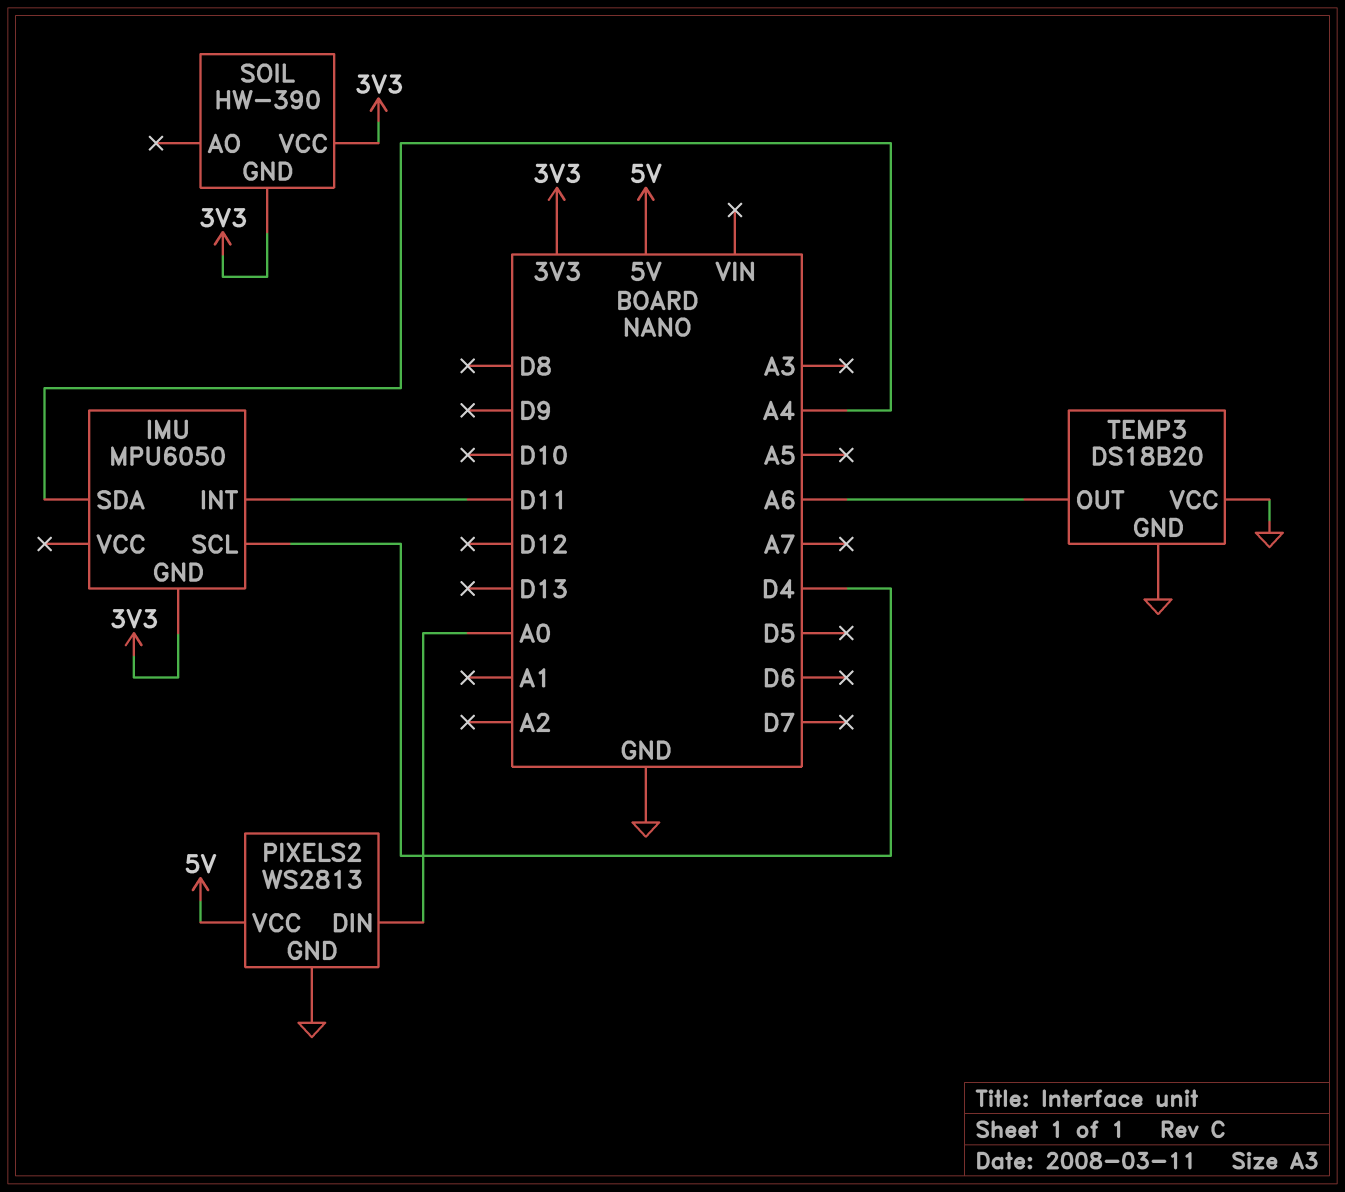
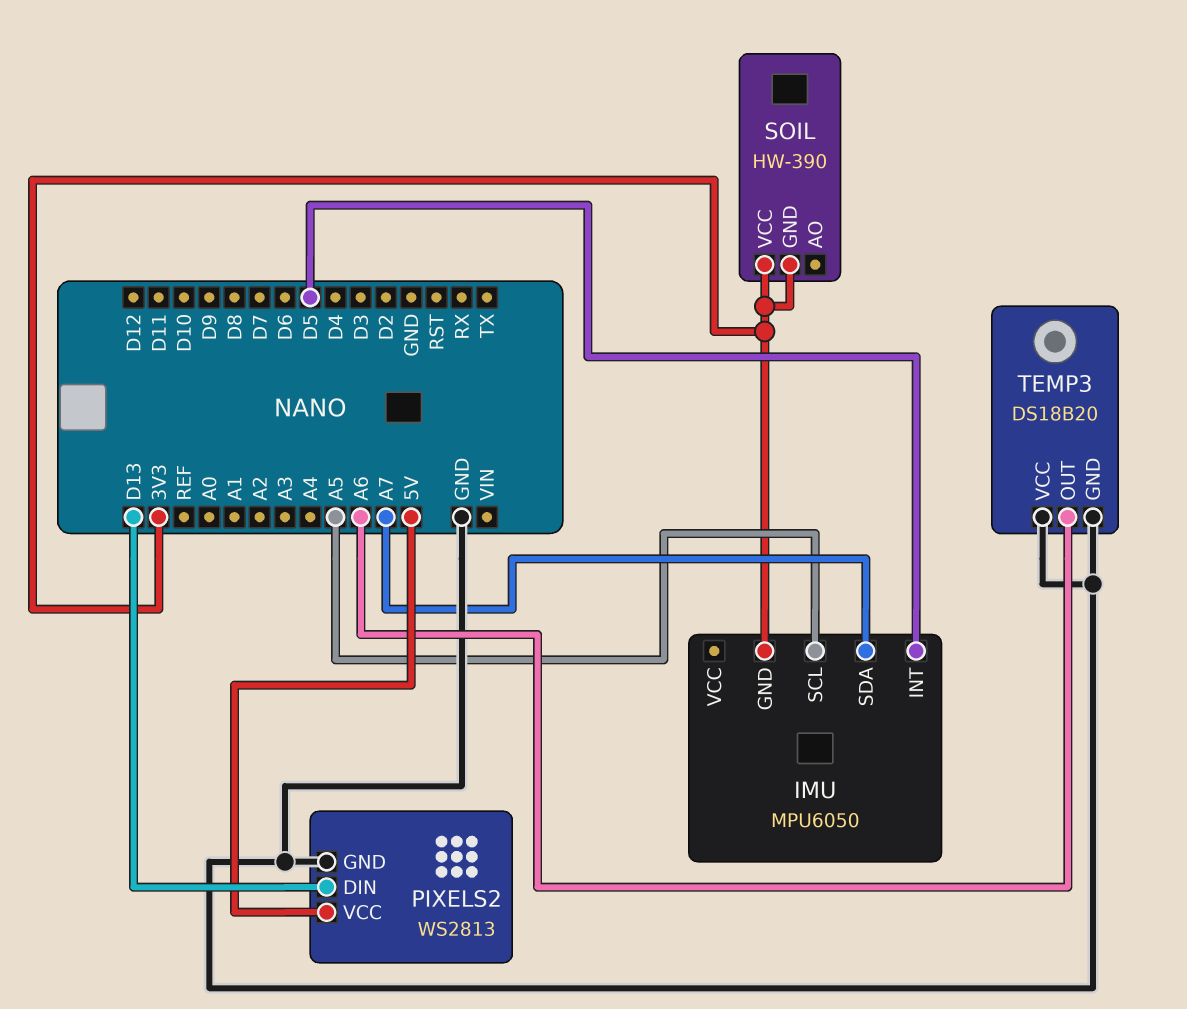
IMU pin INT: D11 -> D5
IMU pin SCL: D4 -> A5
IMU pin SDA: A4 -> A7
PIXELS2 pin DIN: A0 -> D13

